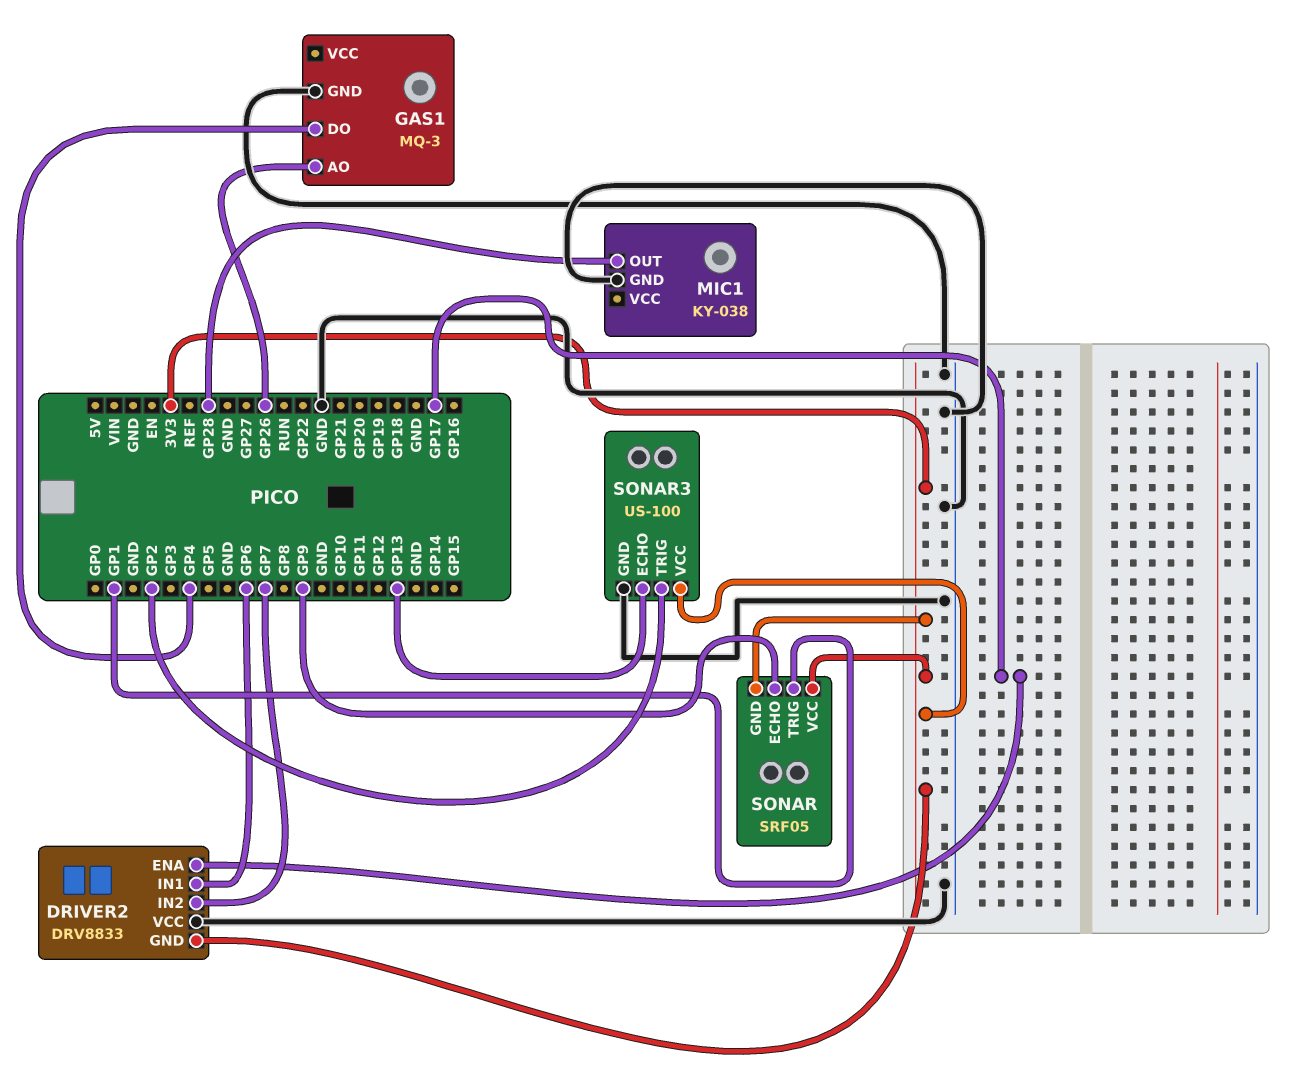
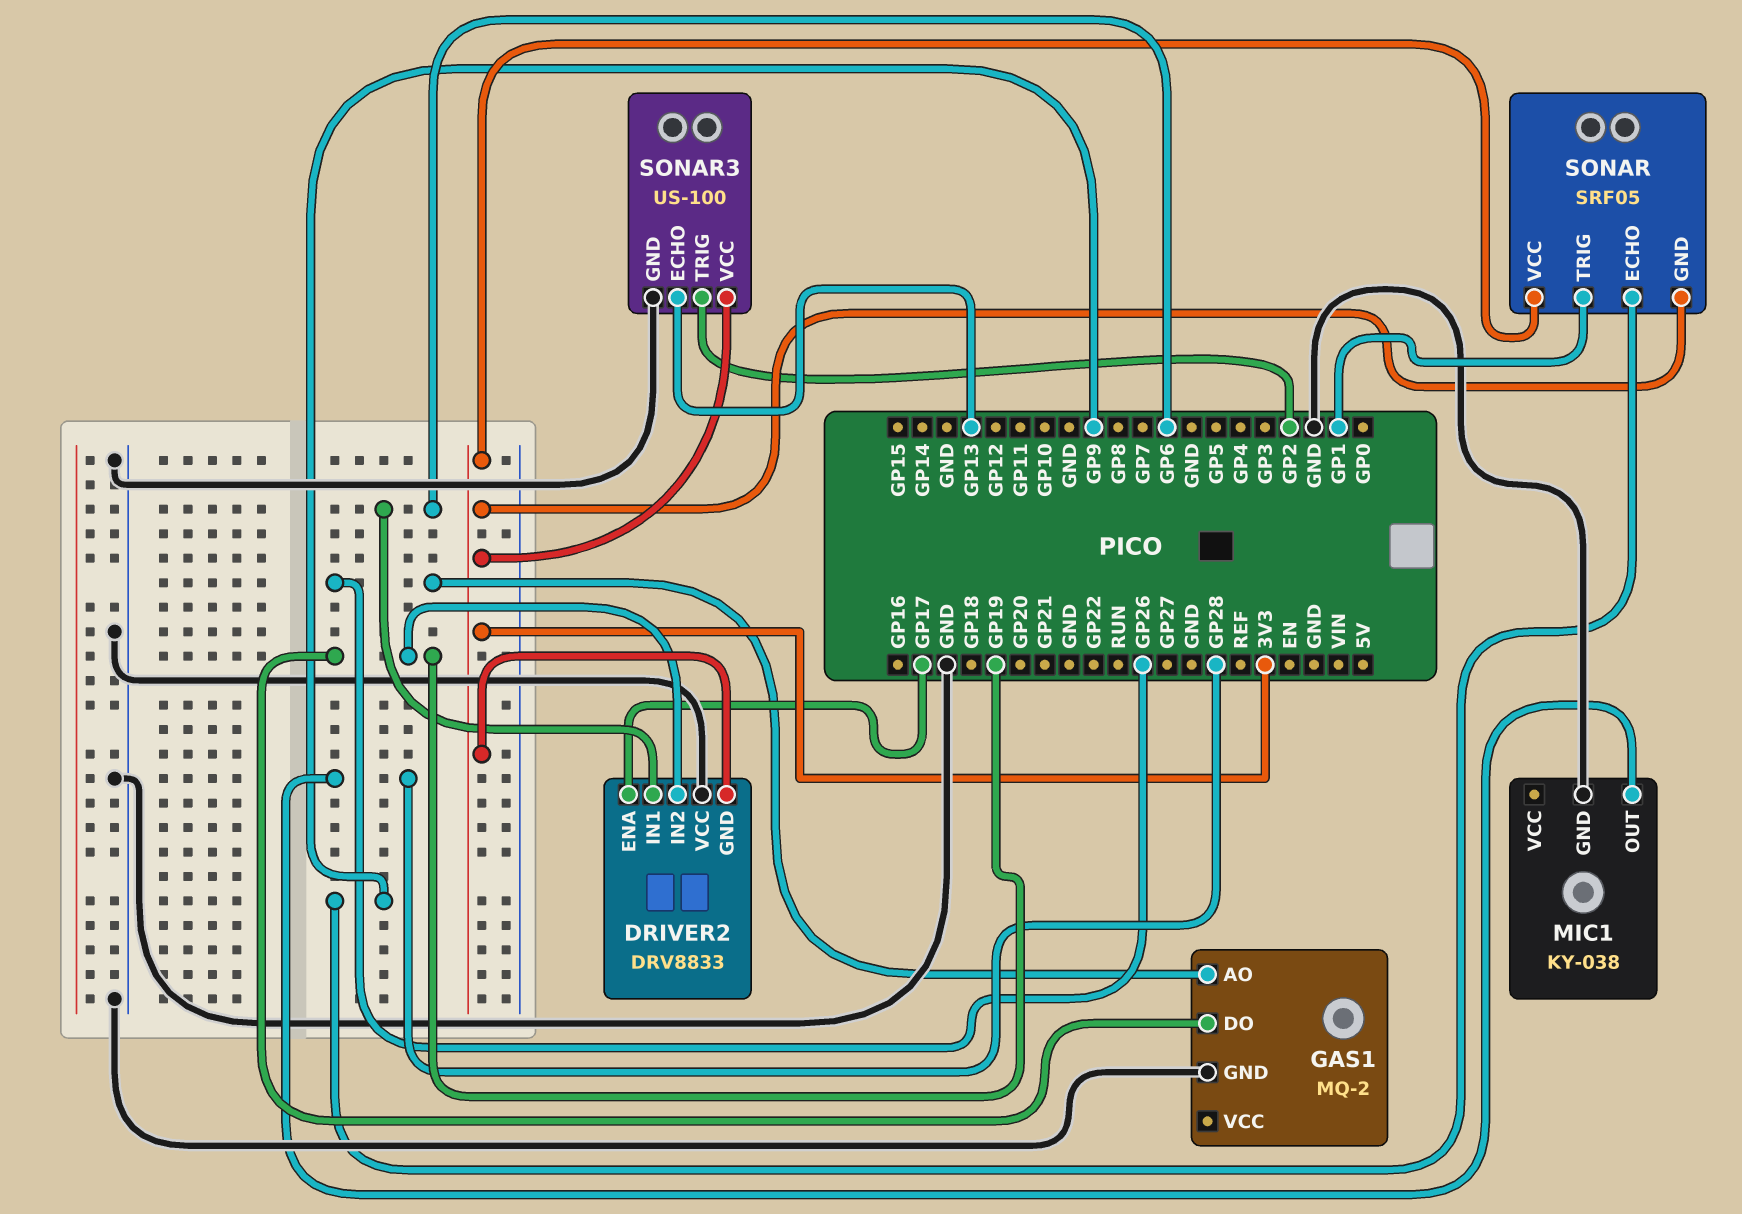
DRIVER2 pin IN2: GP7 -> GP19
GAS1: MQ-3 -> MQ-2
GAS1 pin DO: GP4 -> GP19

